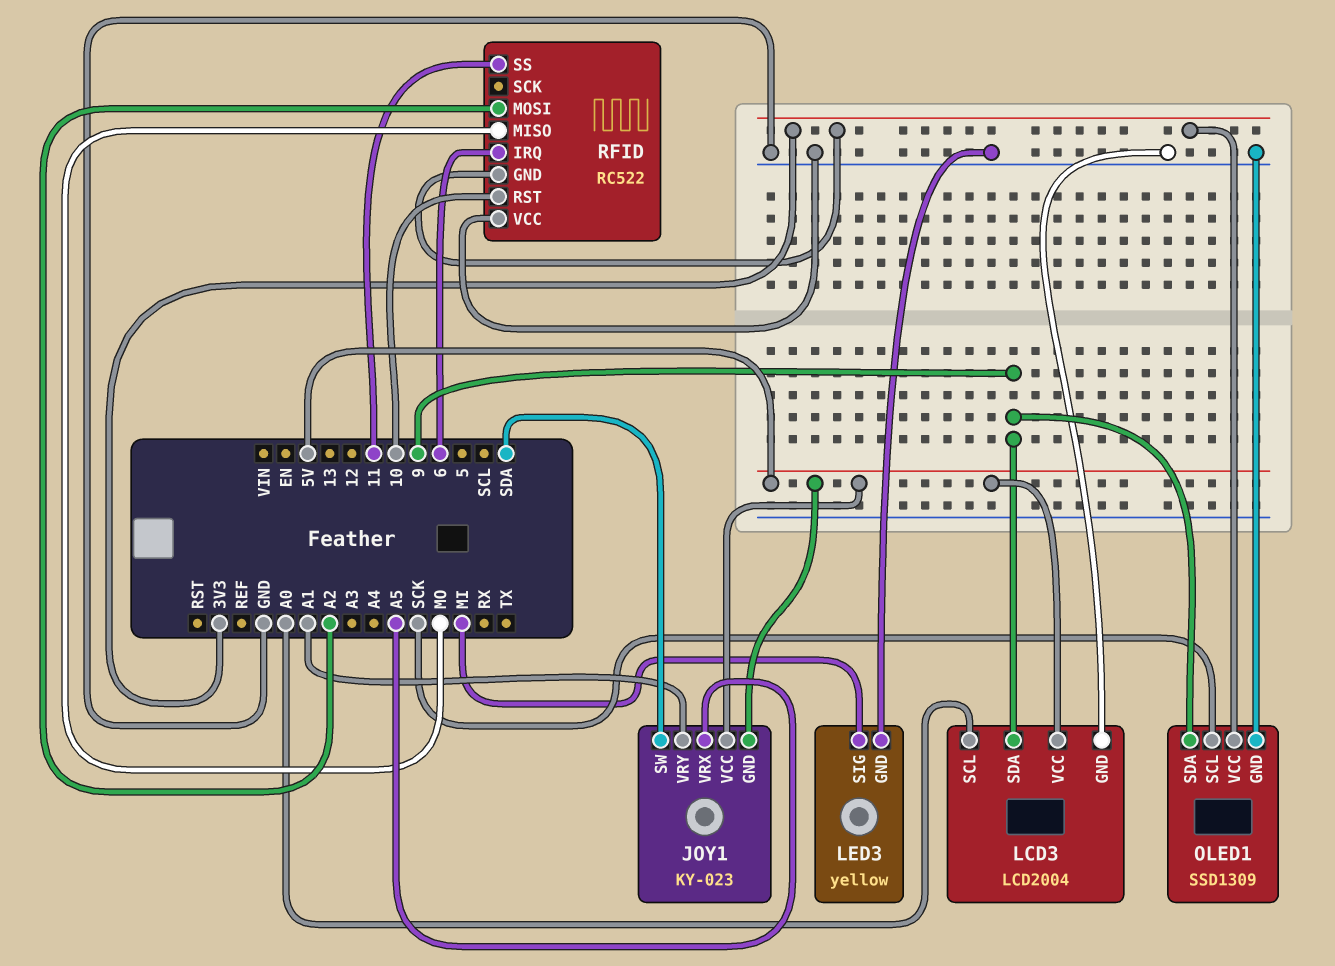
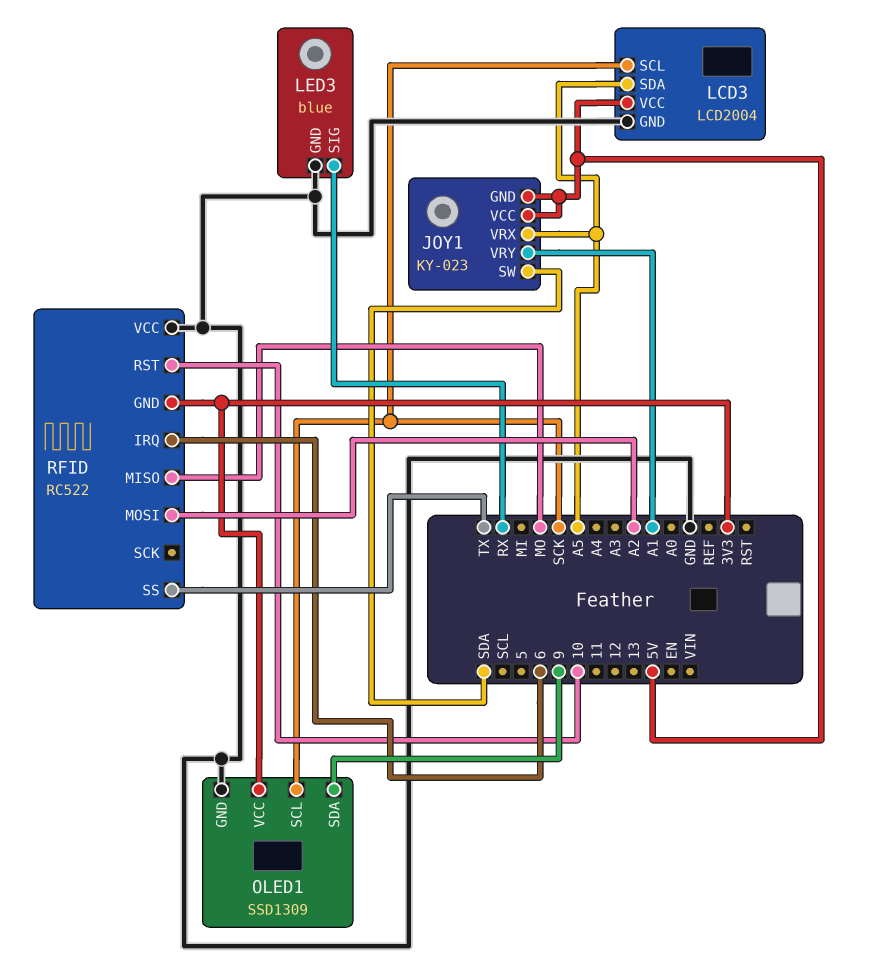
LCD3 pin SCL: A0 -> SCK
LCD3 pin SDA: 9 -> A5
LED3: yellow -> blue
LED3 pin SIG: MI -> RX
RFID pin SS: 11 -> TX

